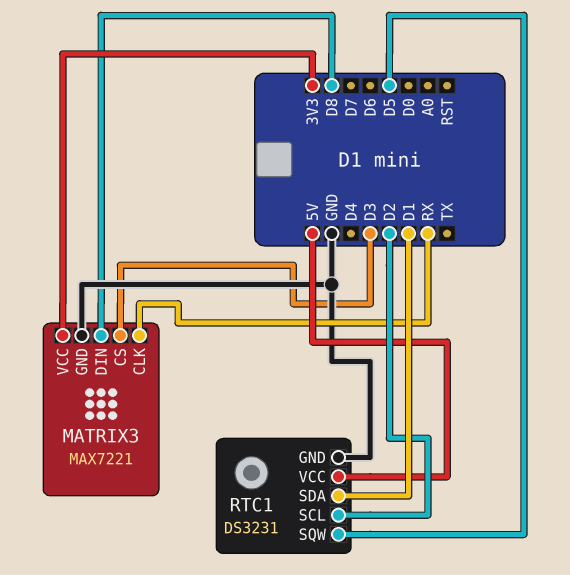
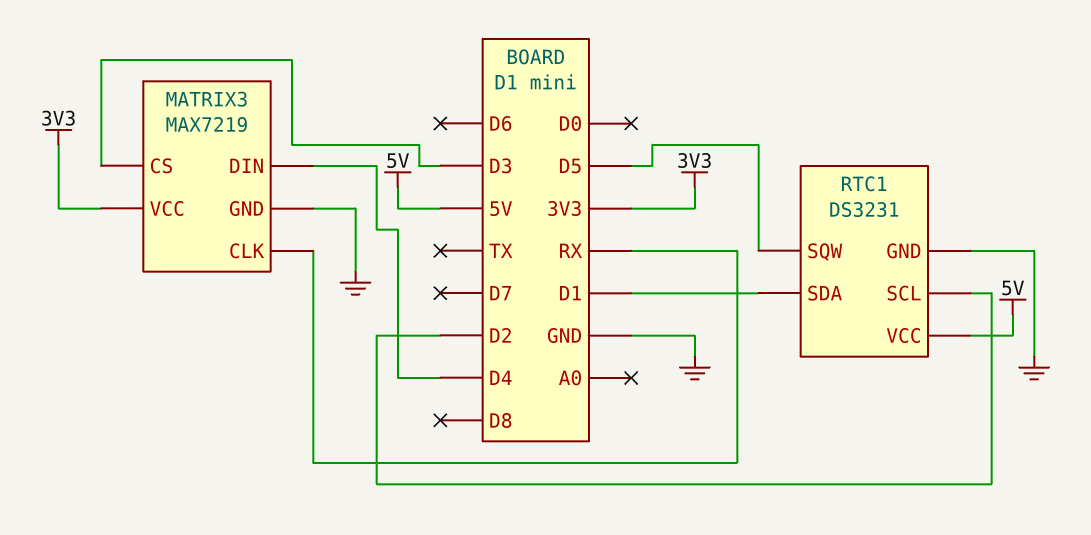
MATRIX3: MAX7221 -> MAX7219
MATRIX3 pin DIN: D8 -> D4

